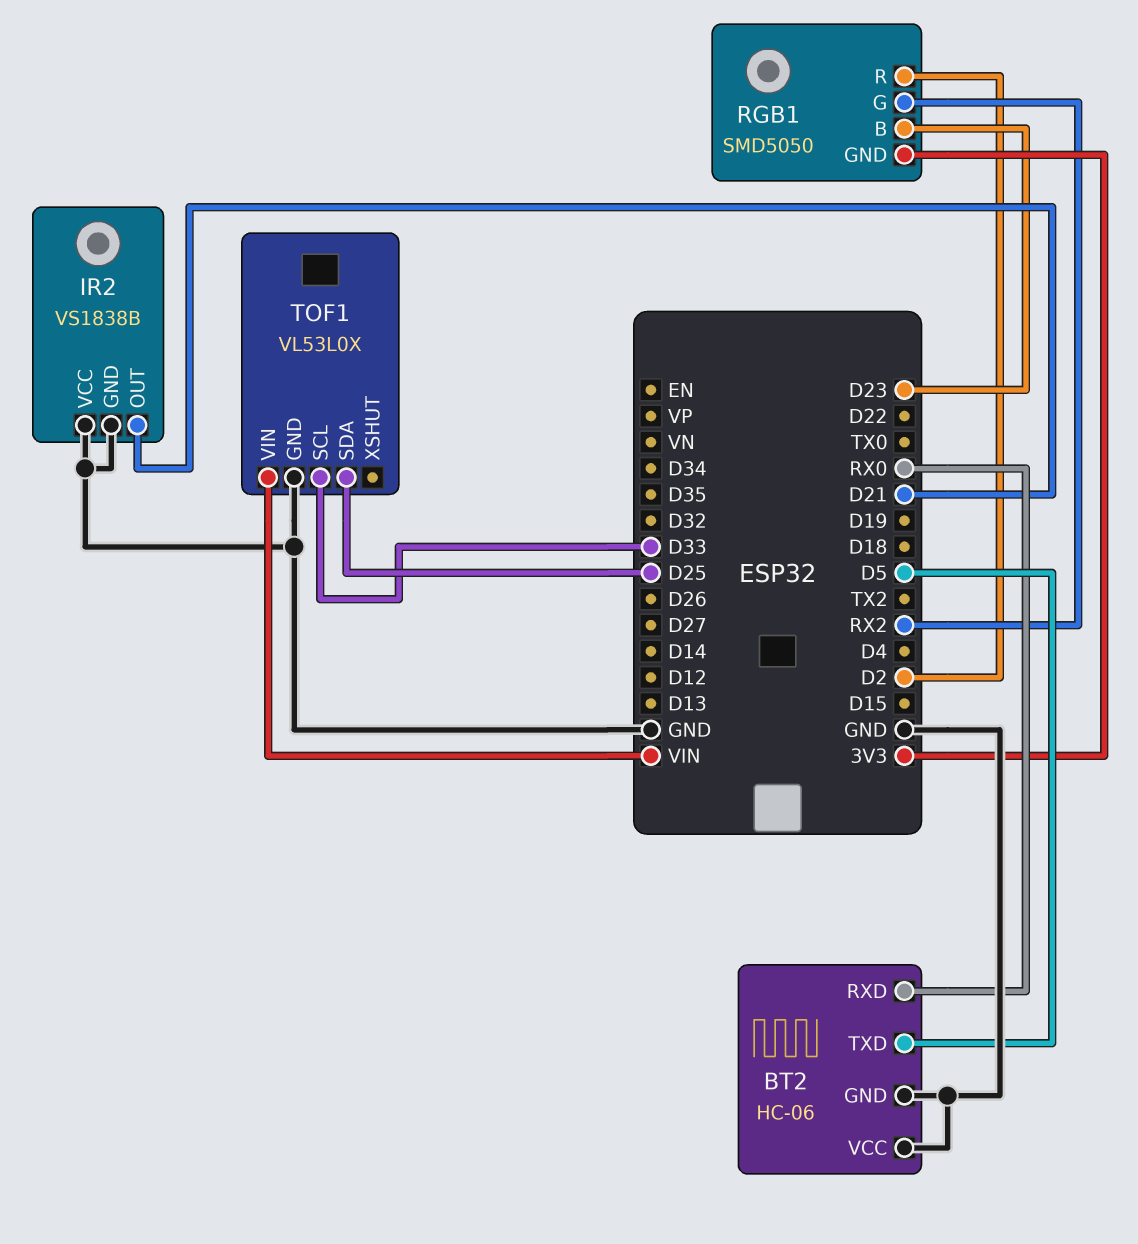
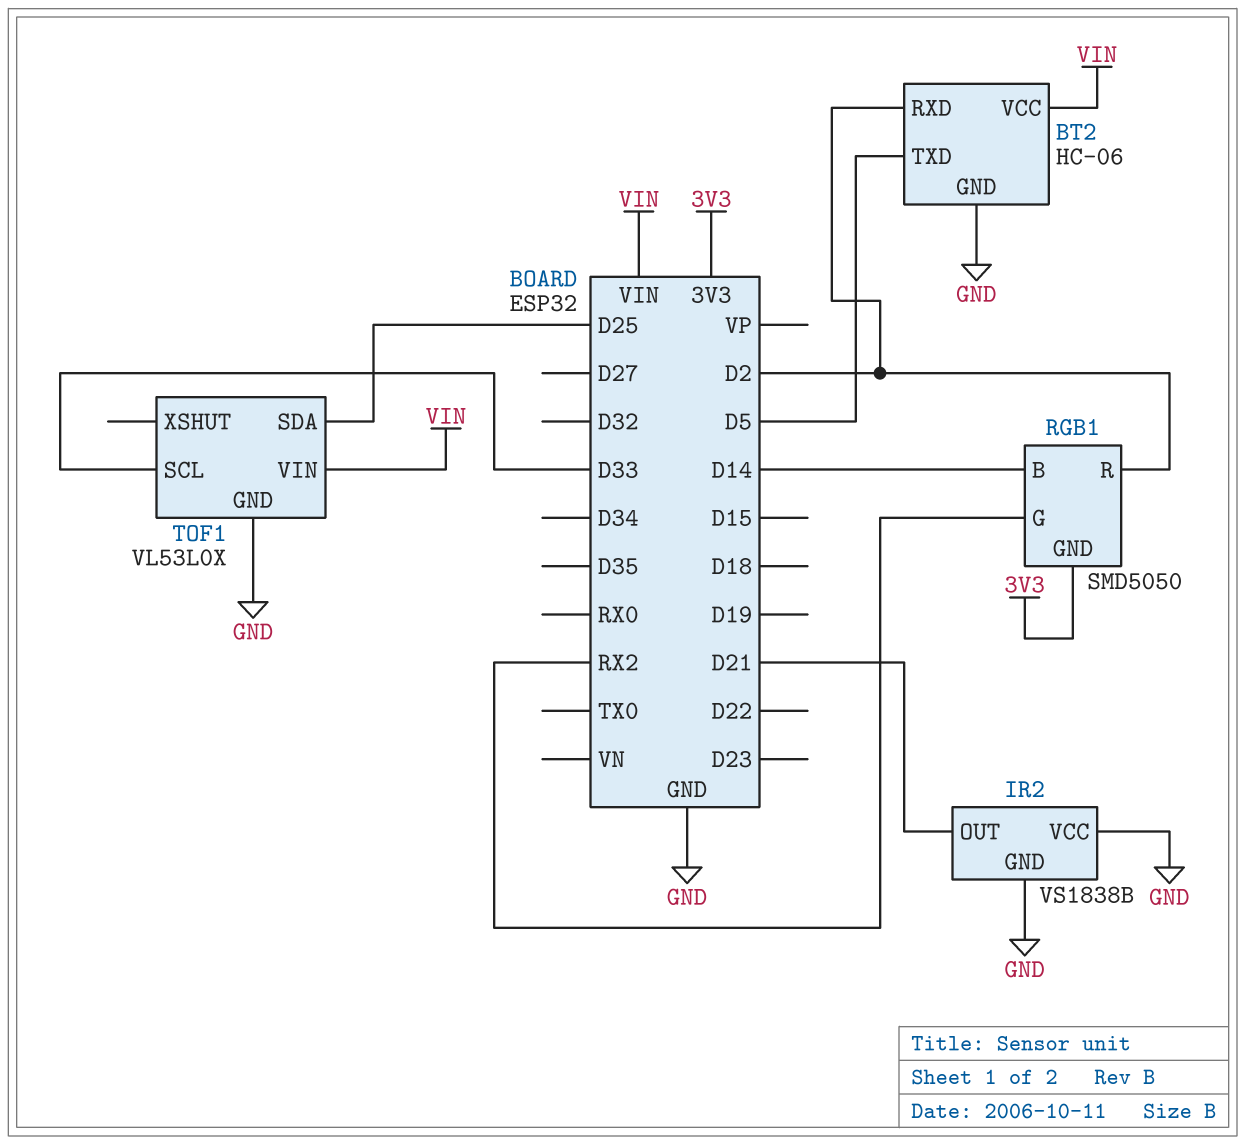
BT2 pin RXD: RX0 -> D2
BT2 pin VCC: GND -> VIN
RGB1 pin B: D23 -> D14

